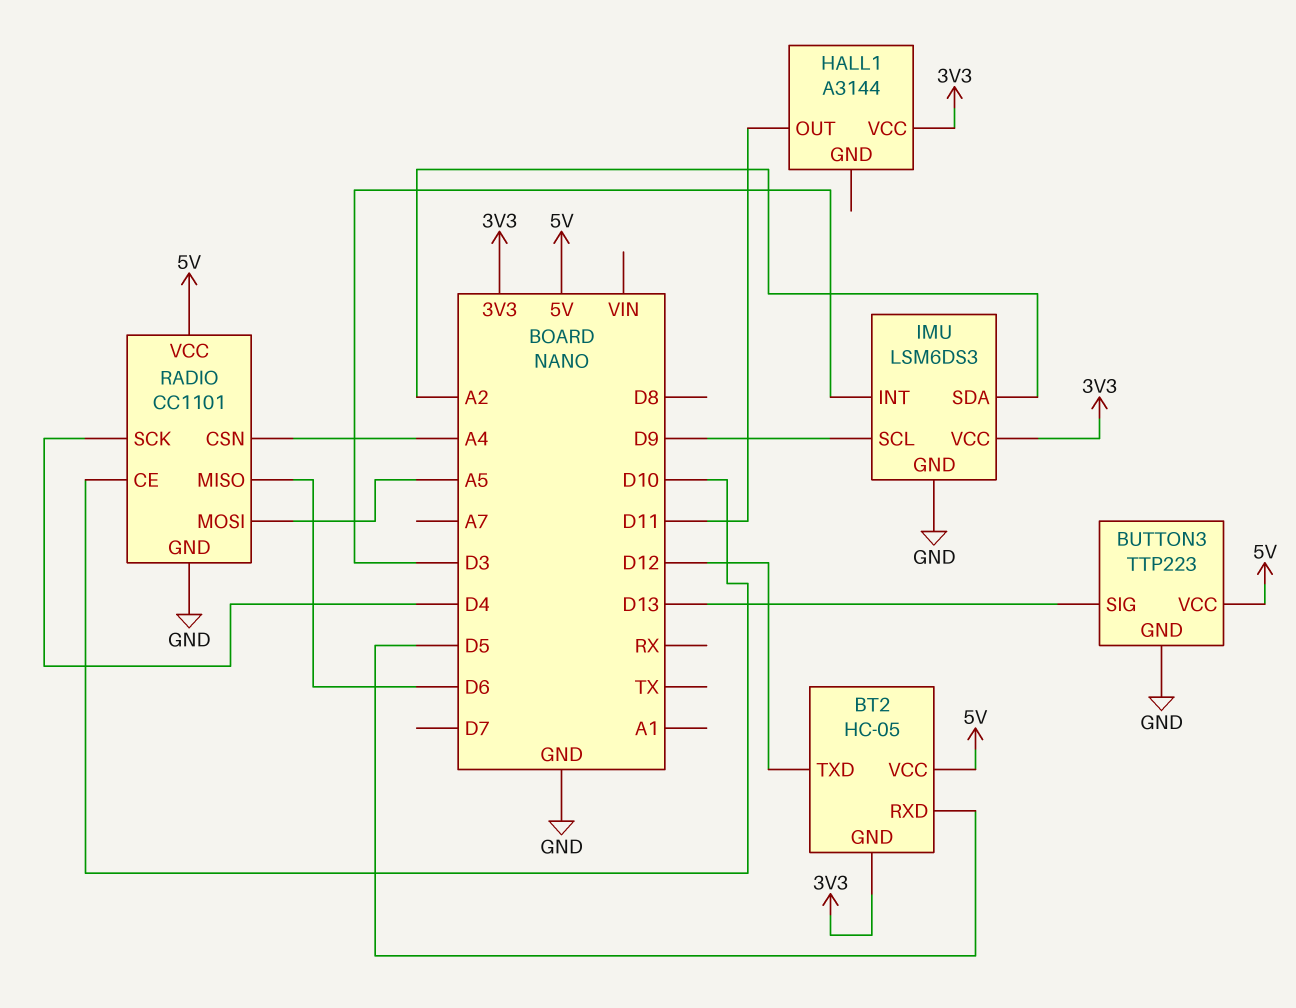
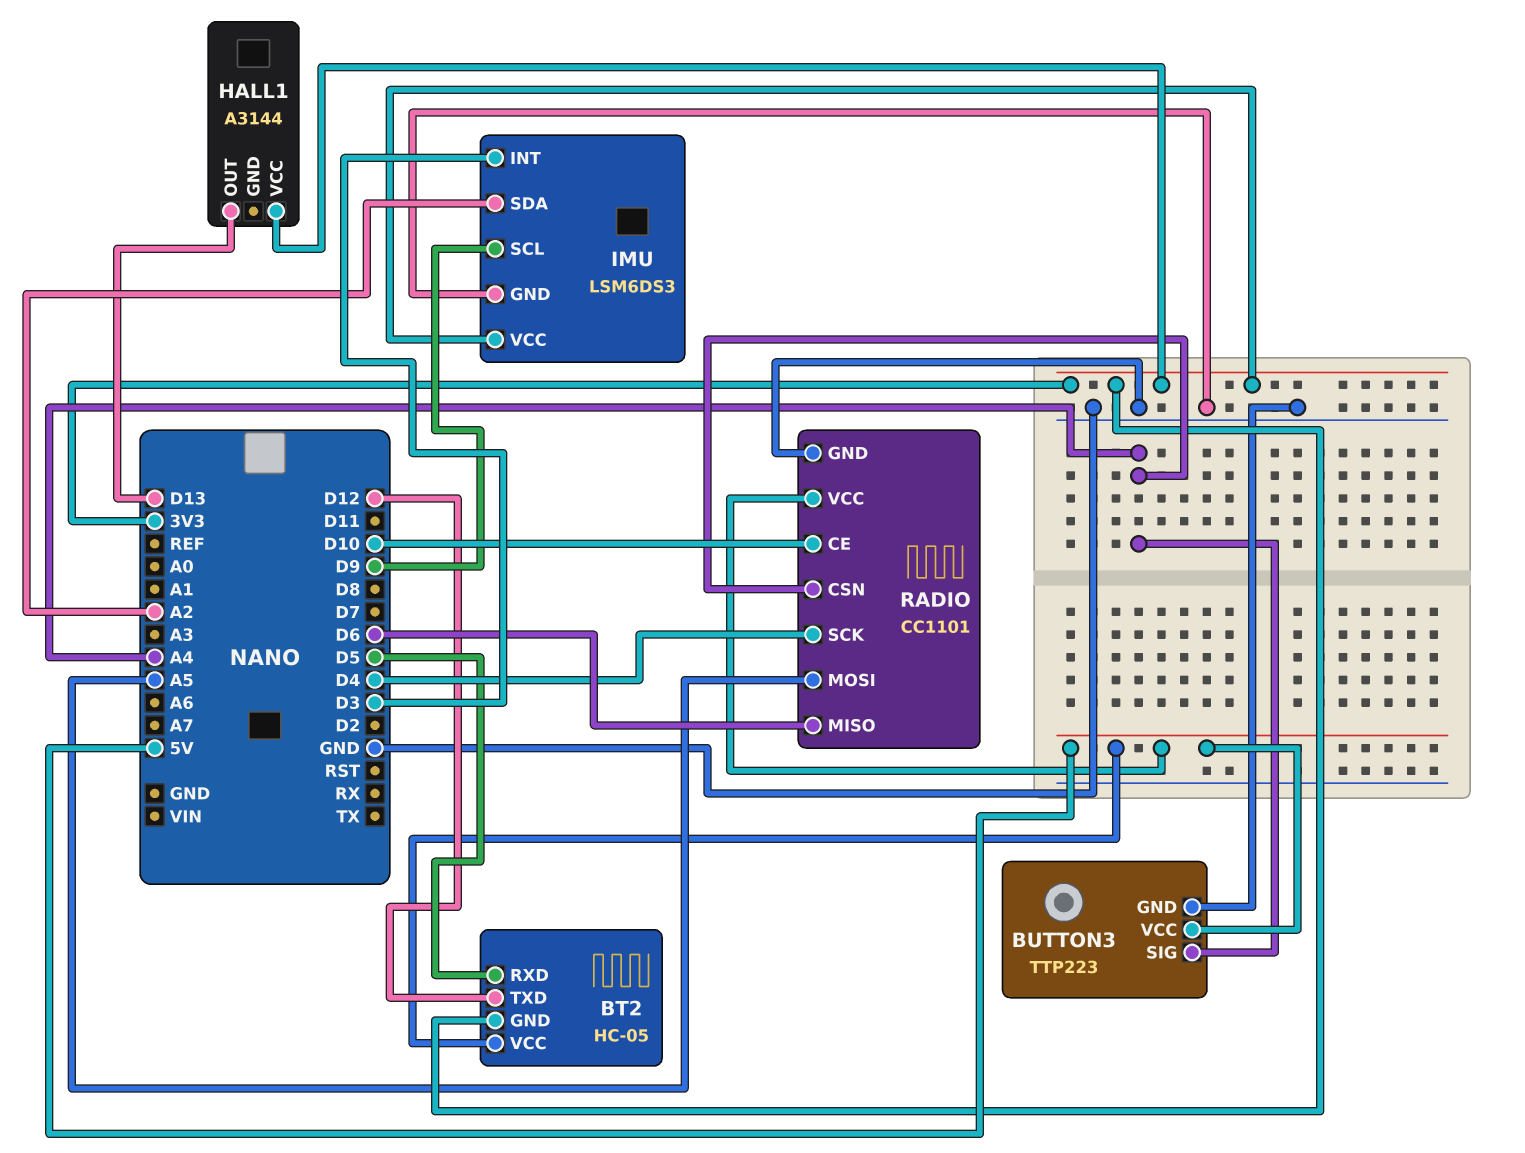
BUTTON3 pin SIG: D13 -> A4
HALL1 pin OUT: D11 -> D13

